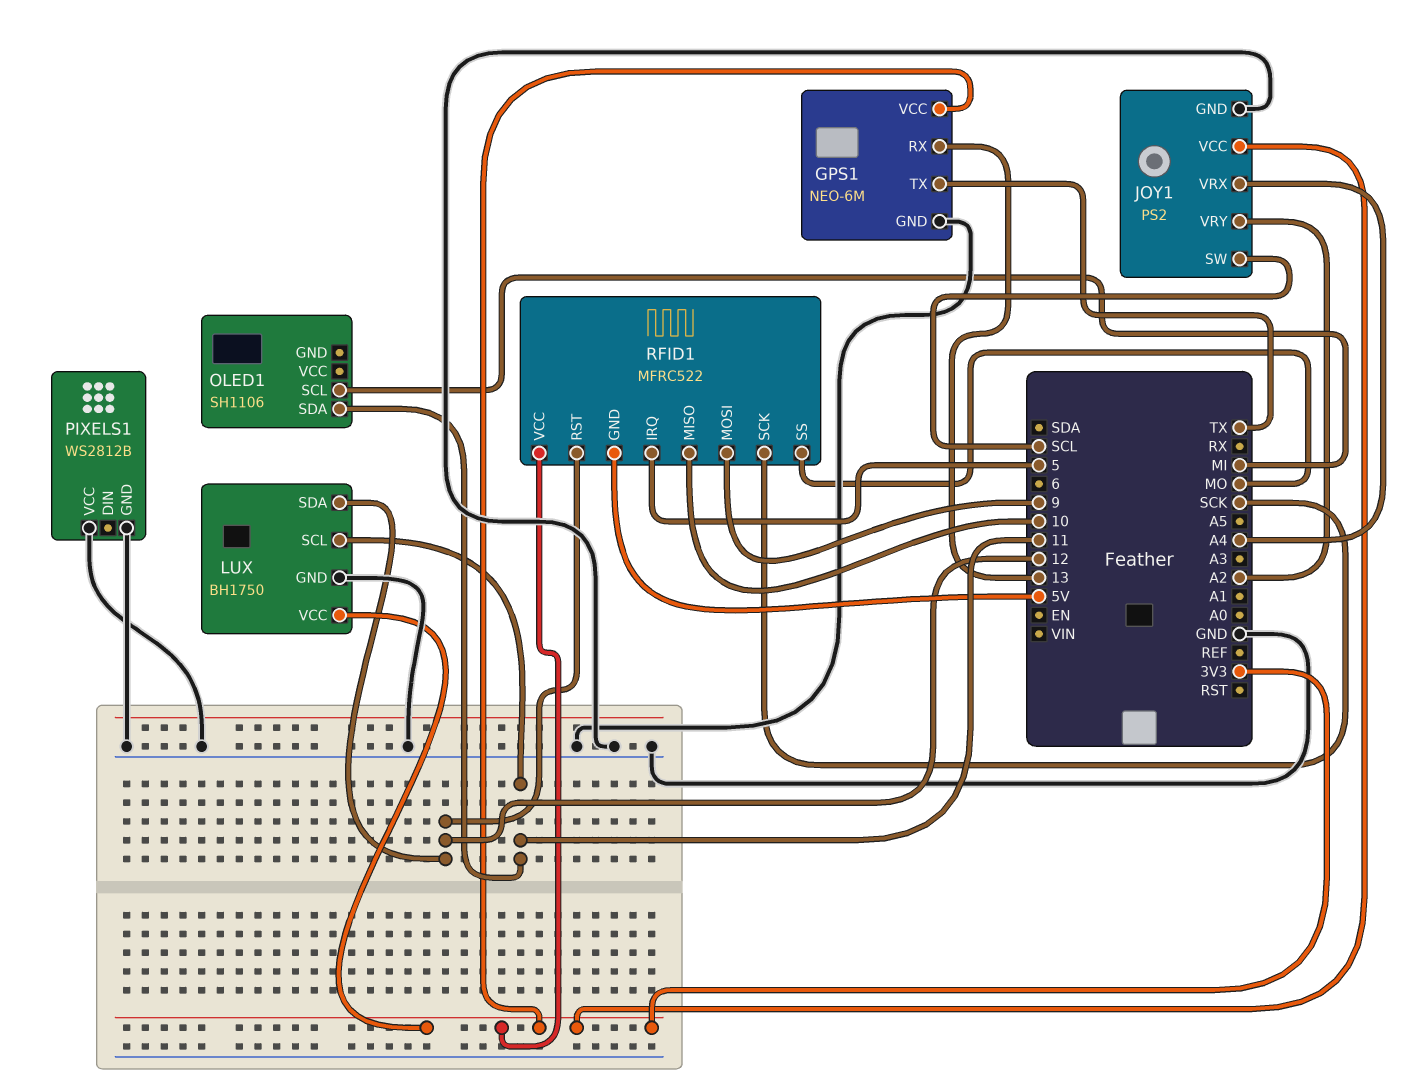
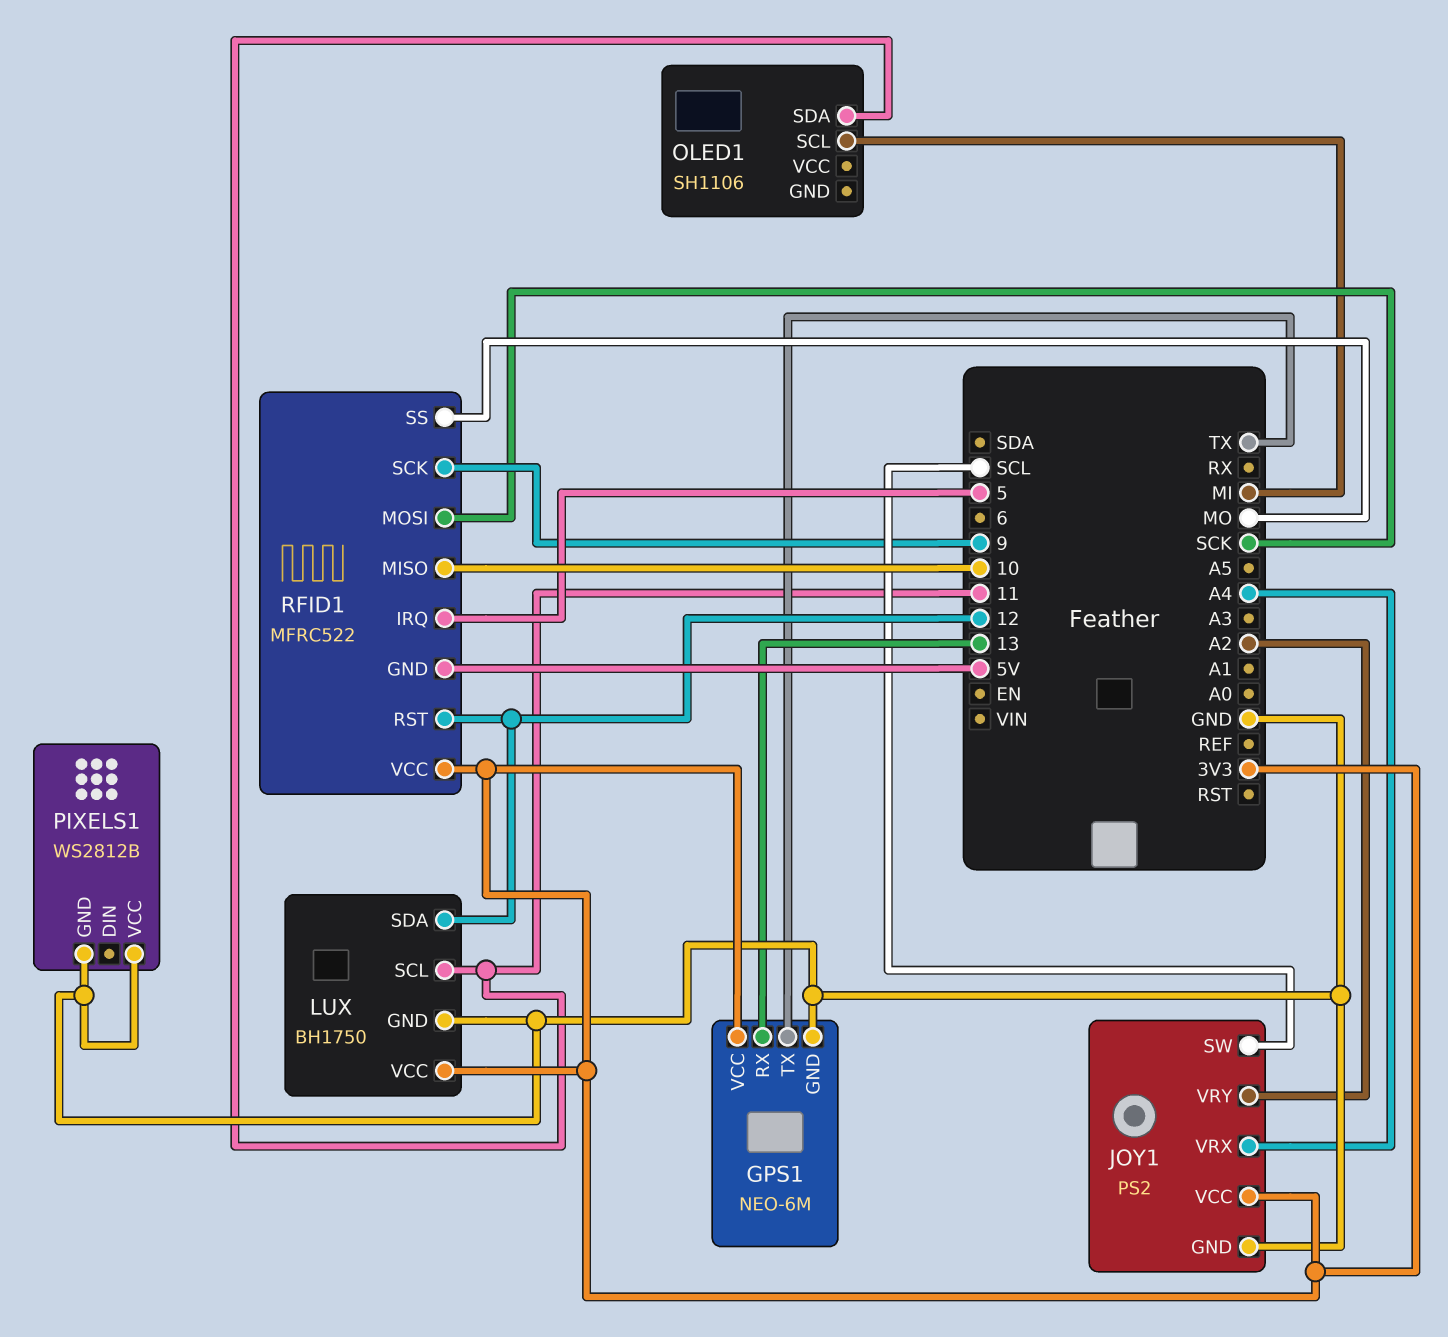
RFID1 pin MOSI: 9 -> SCK
RFID1 pin SCK: SCK -> 9

